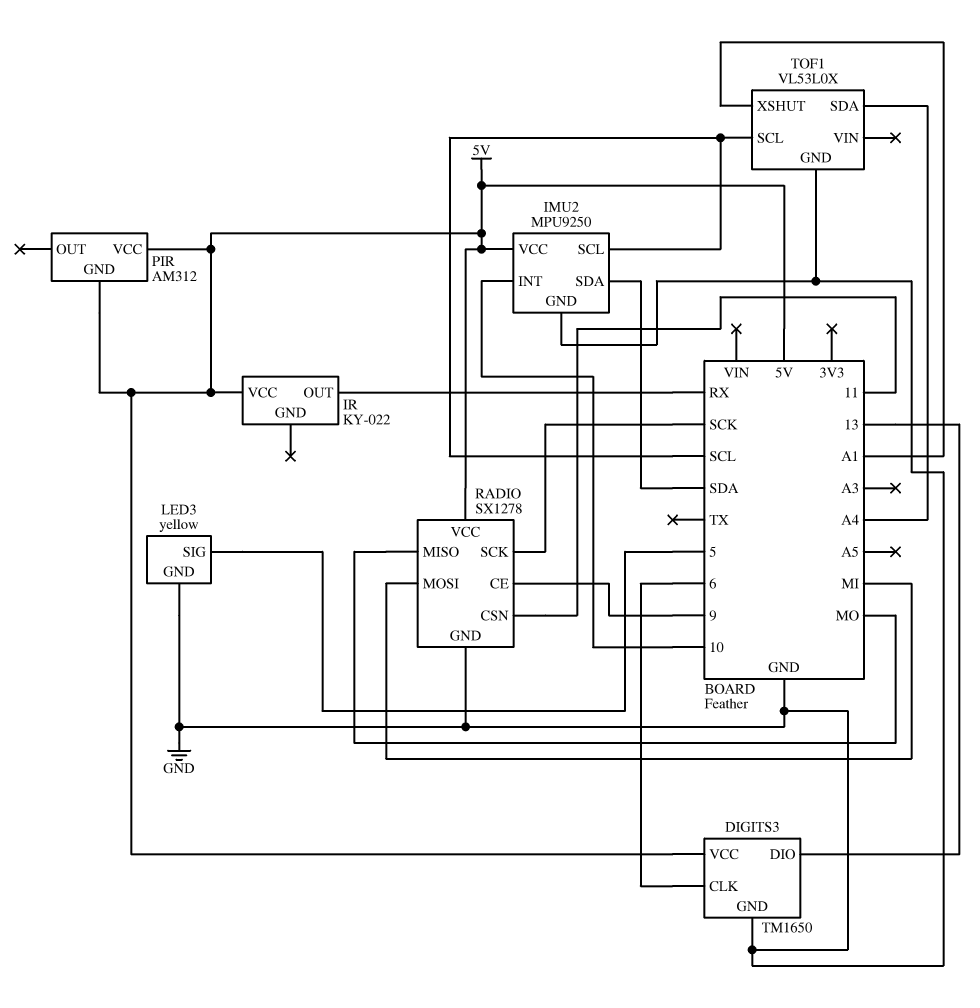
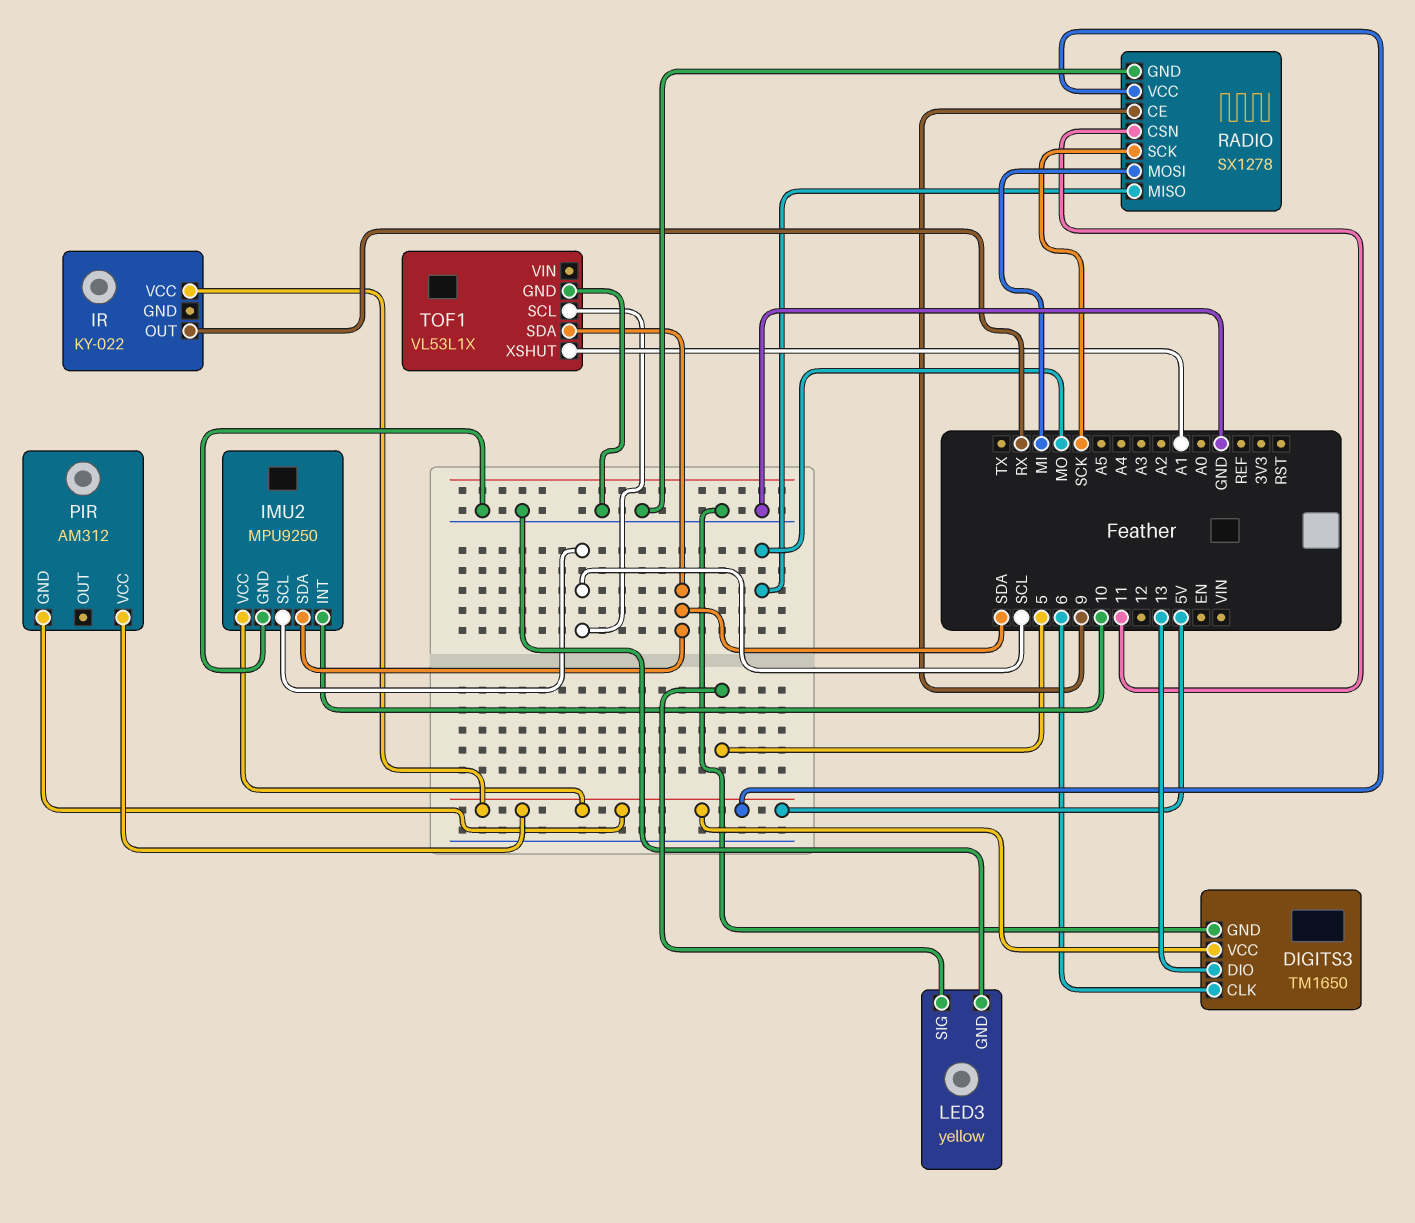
TOF1: VL53L0X -> VL53L1X
TOF1 pin SDA: A4 -> SDA

